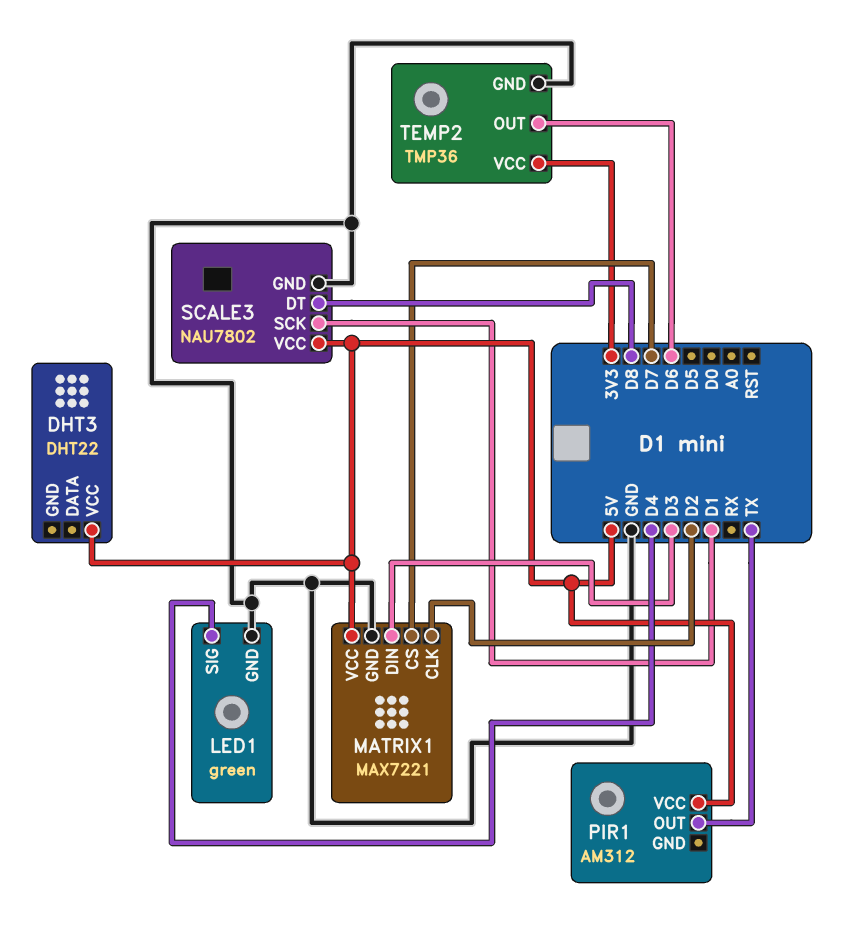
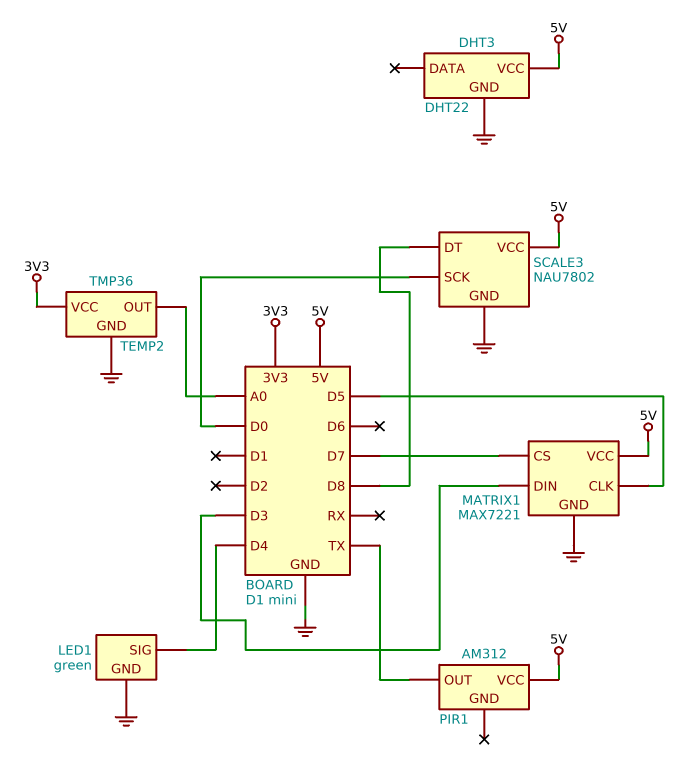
DHT3 pin GND: none -> GND
MATRIX1 pin CLK: D2 -> D5
SCALE3 pin SCK: D1 -> D0
TEMP2 pin OUT: D6 -> A0

